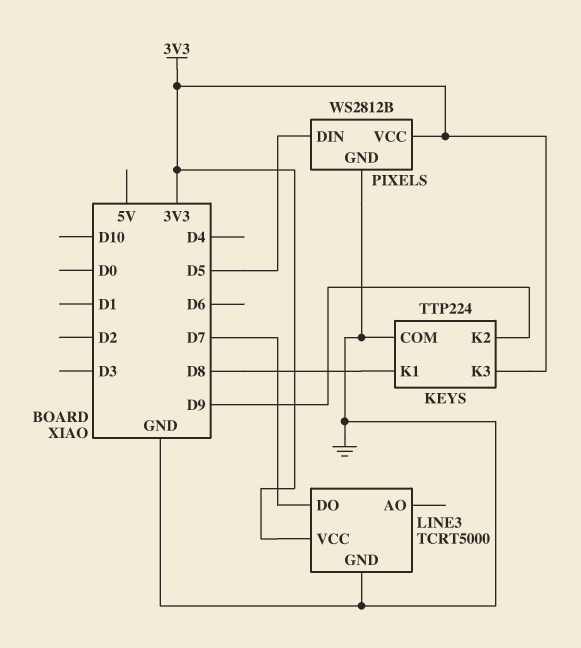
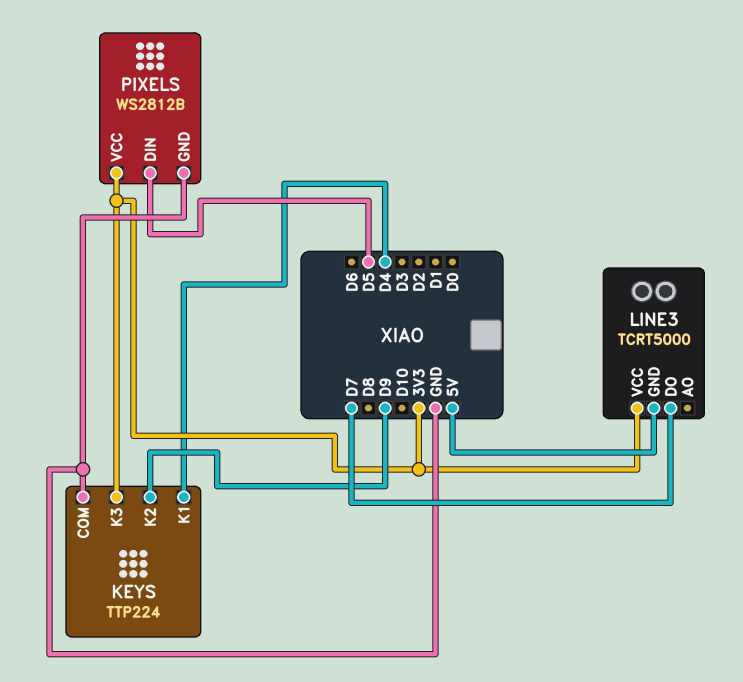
KEYS pin K1: D8 -> D4
LINE3 pin GND: GND -> 5V

